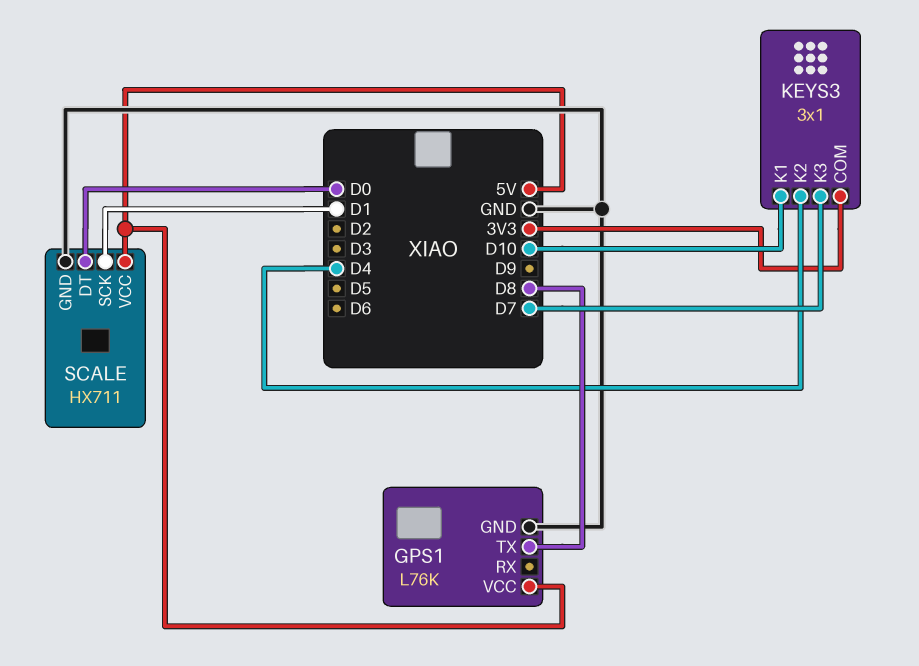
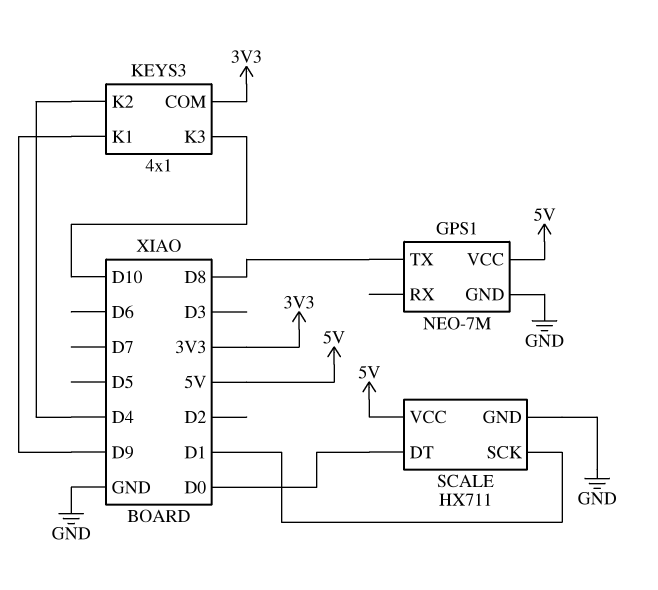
GPS1: L76K -> NEO-7M
KEYS3: 3x1 -> 4x1
KEYS3 pin K1: D10 -> D9
KEYS3 pin K3: D7 -> D10

